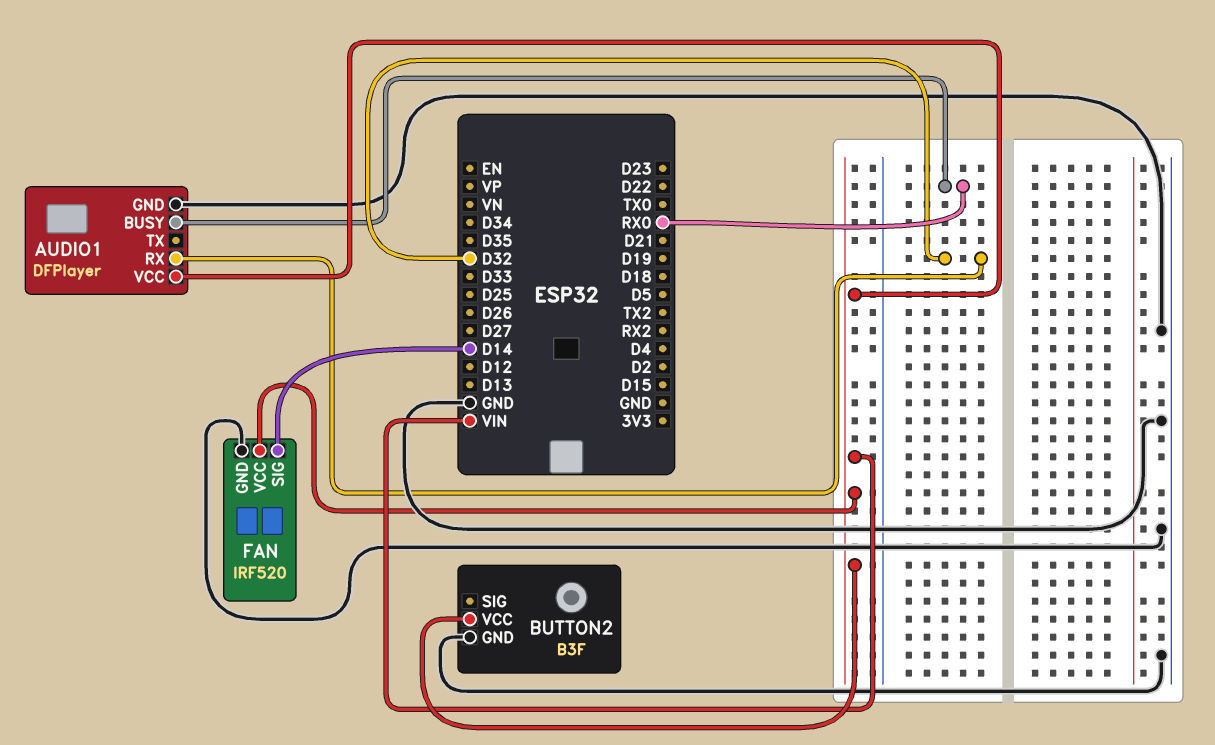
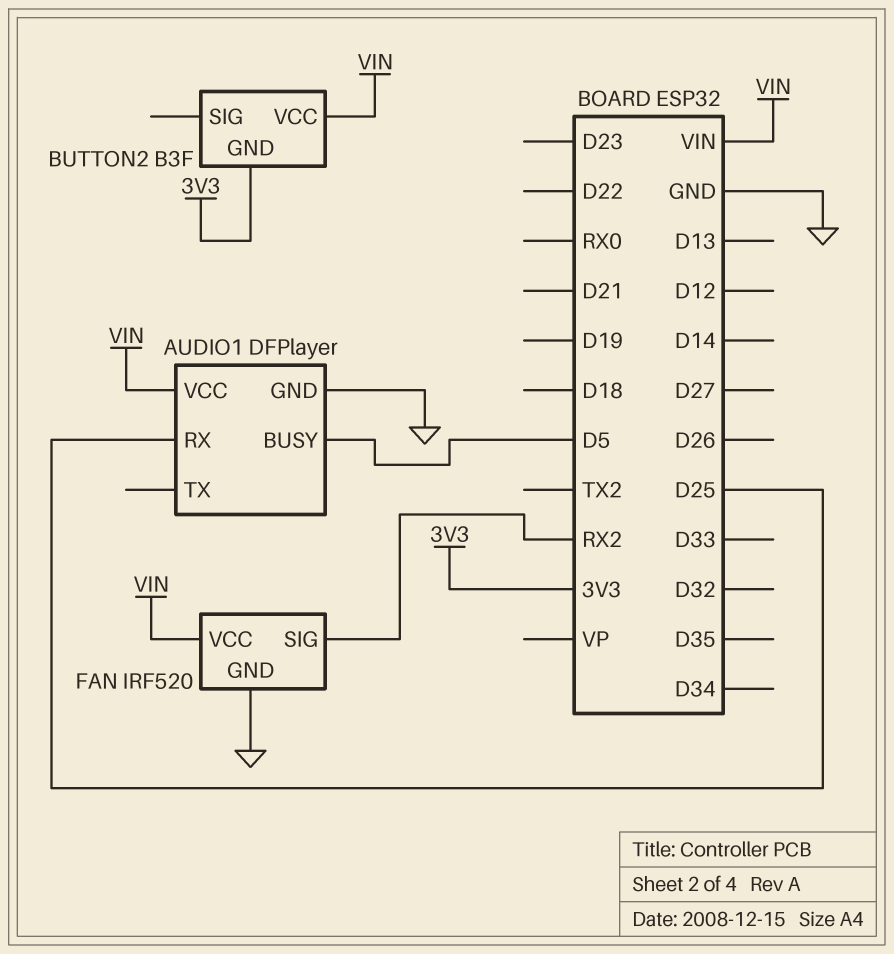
AUDIO1 pin BUSY: RX0 -> D5
AUDIO1 pin RX: D32 -> D25
BUTTON2 pin GND: GND -> 3V3
FAN pin SIG: D14 -> RX2

